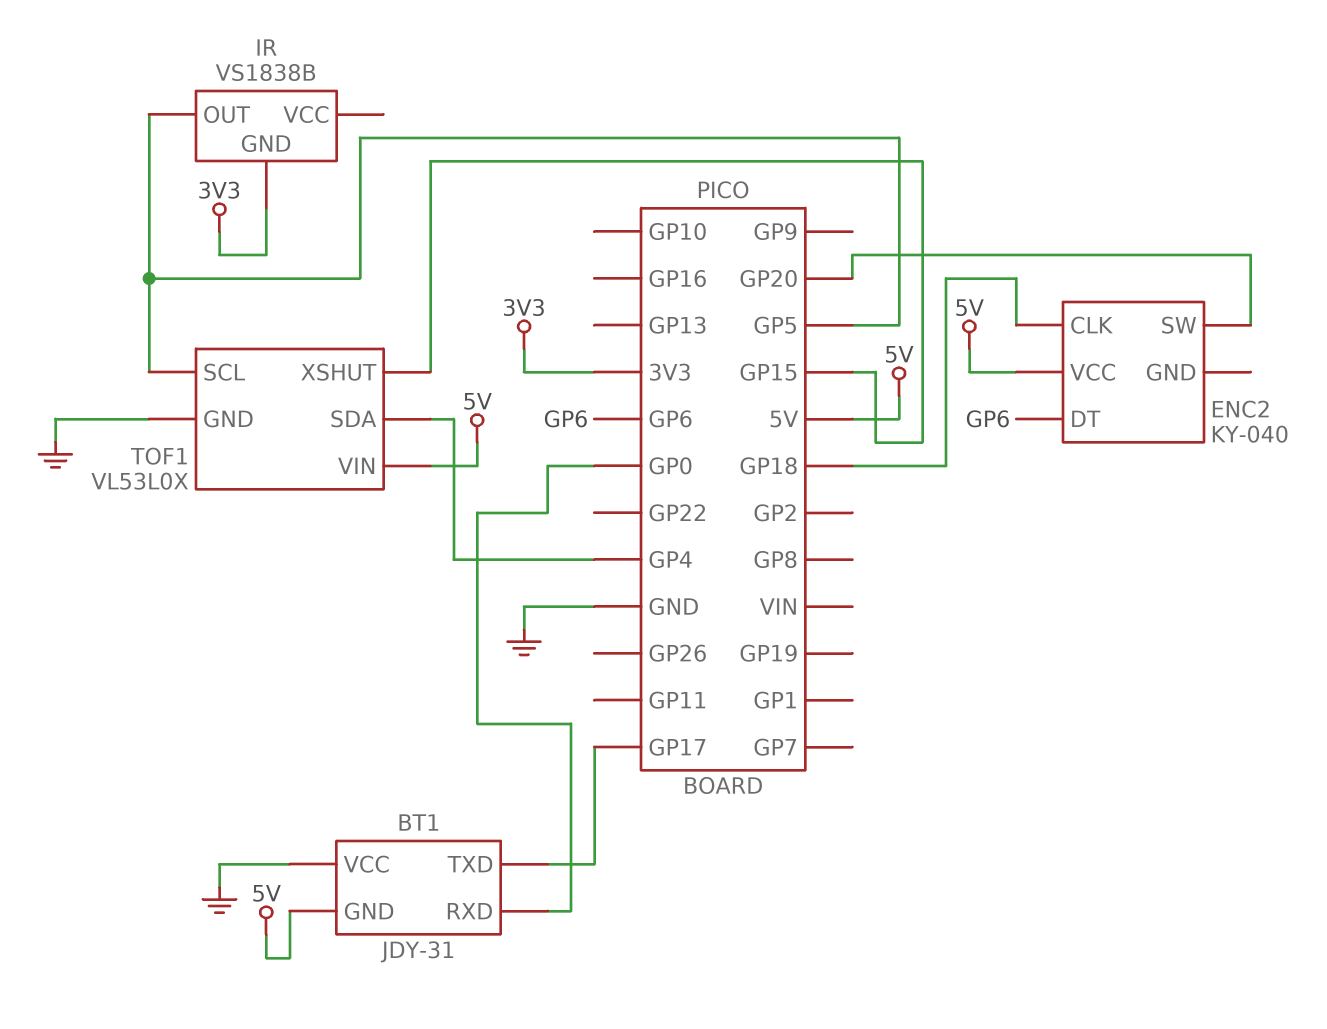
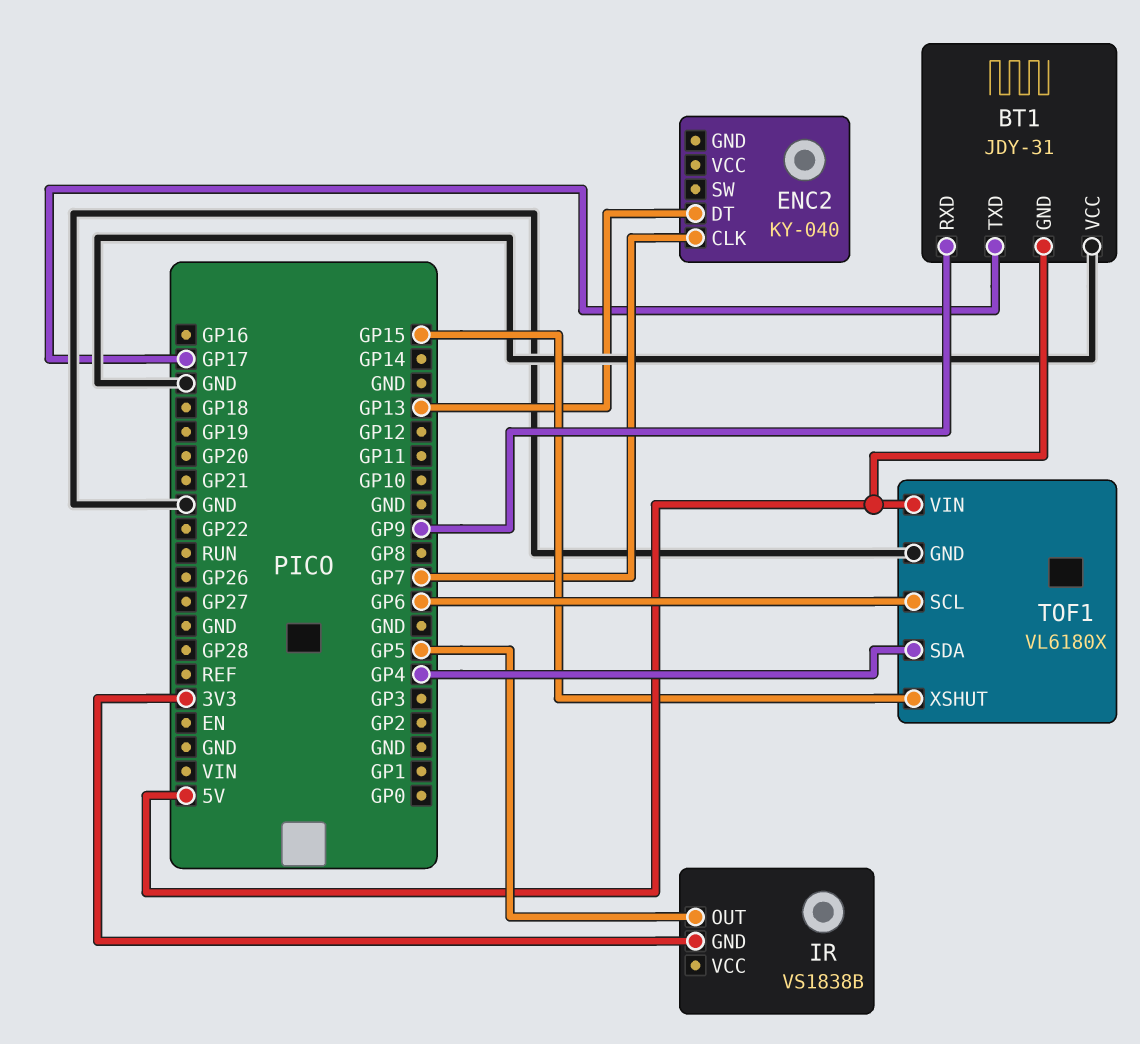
BT1 pin RXD: GP0 -> GP9
ENC2 pin CLK: GP18 -> GP7
ENC2 pin DT: GP6 -> GP13
ENC2 pin SW: GP20 -> none
ENC2 pin VCC: 5V -> none
TOF1: VL53L0X -> VL6180X
TOF1 pin SCL: GP5 -> GP6

